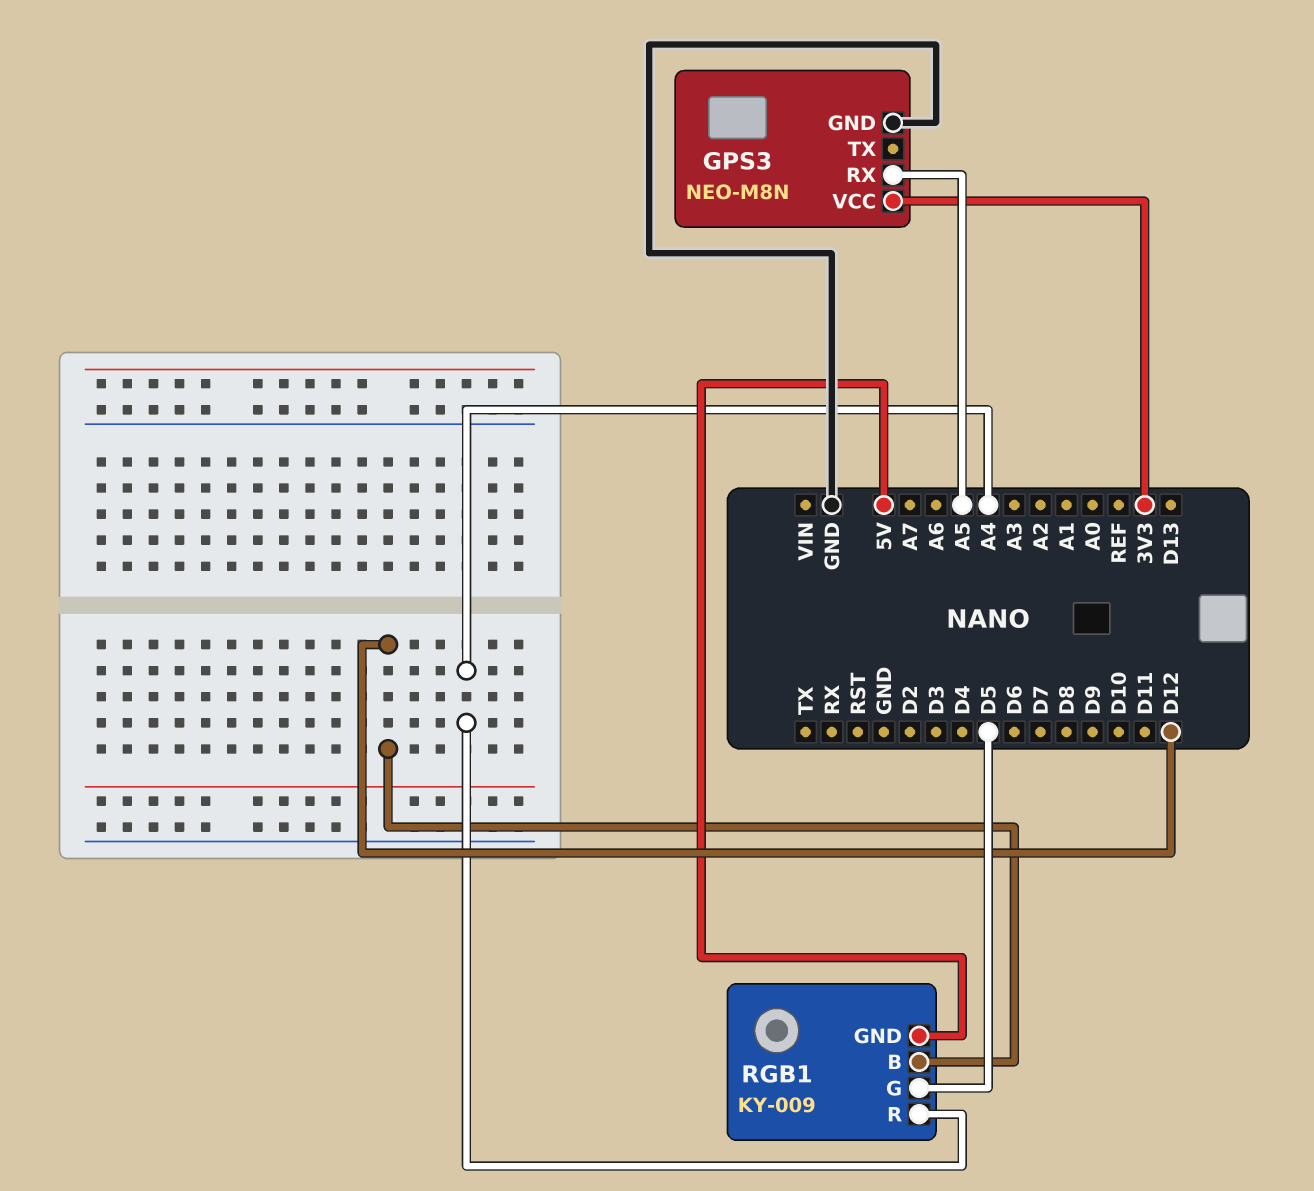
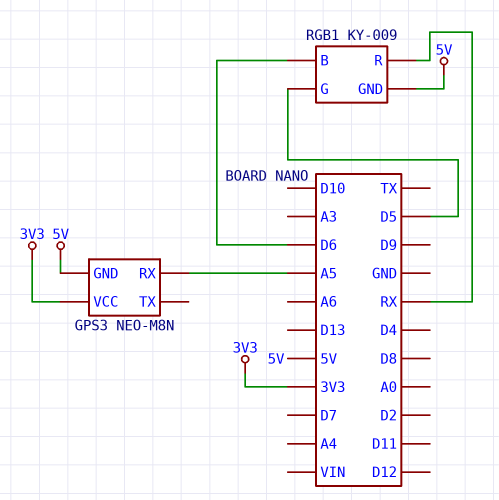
GPS3 pin GND: GND -> 5V
RGB1 pin B: D12 -> D6
RGB1 pin R: A4 -> RX

